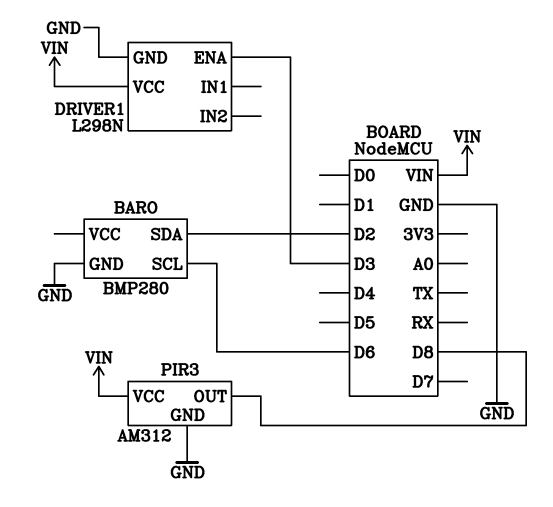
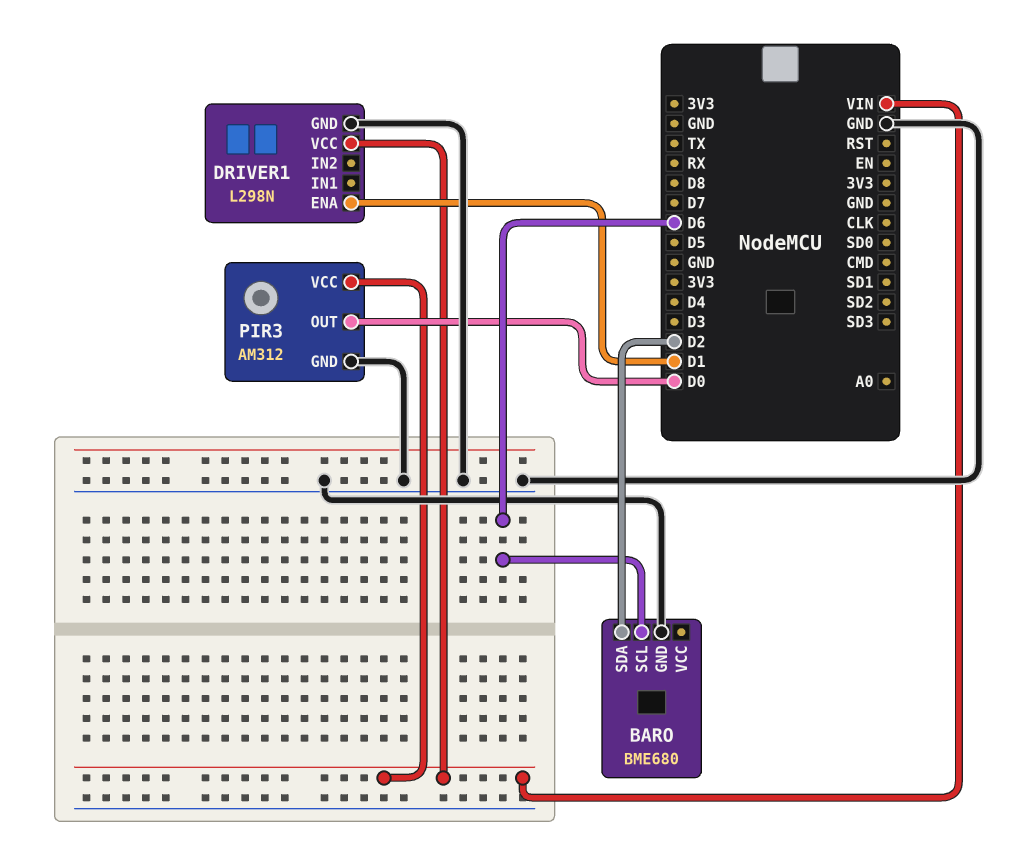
BARO: BMP280 -> BME680
DRIVER1 pin ENA: D3 -> D1
PIR3 pin OUT: D8 -> D0

